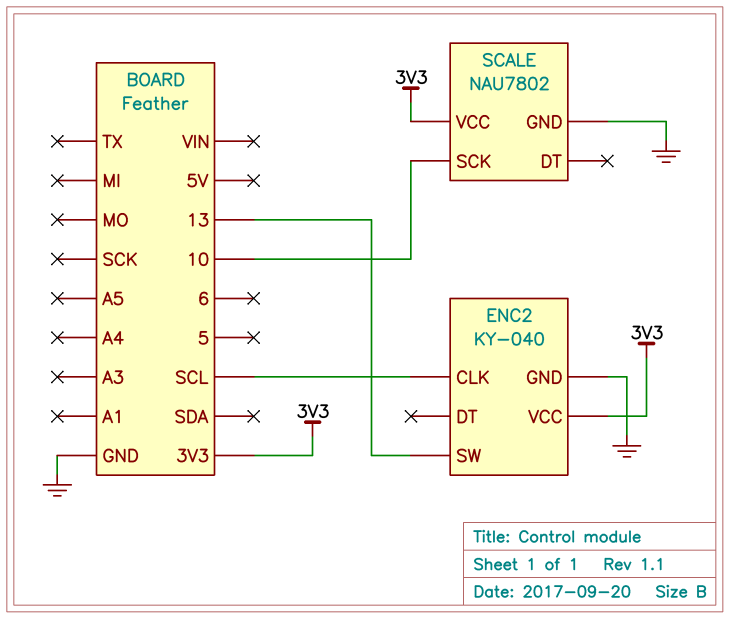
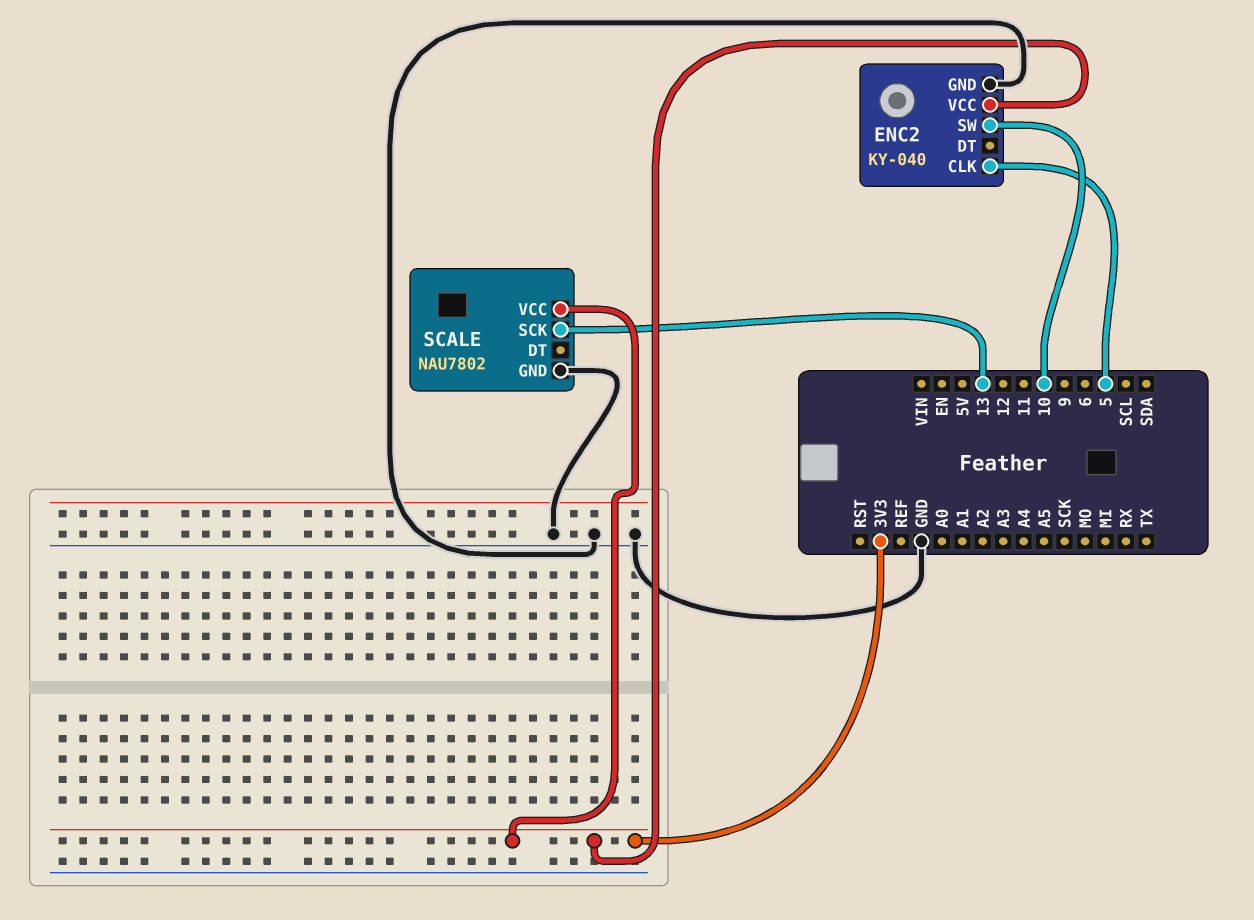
ENC2 pin CLK: SCL -> 5
ENC2 pin SW: 13 -> 10
SCALE pin SCK: 10 -> 13

